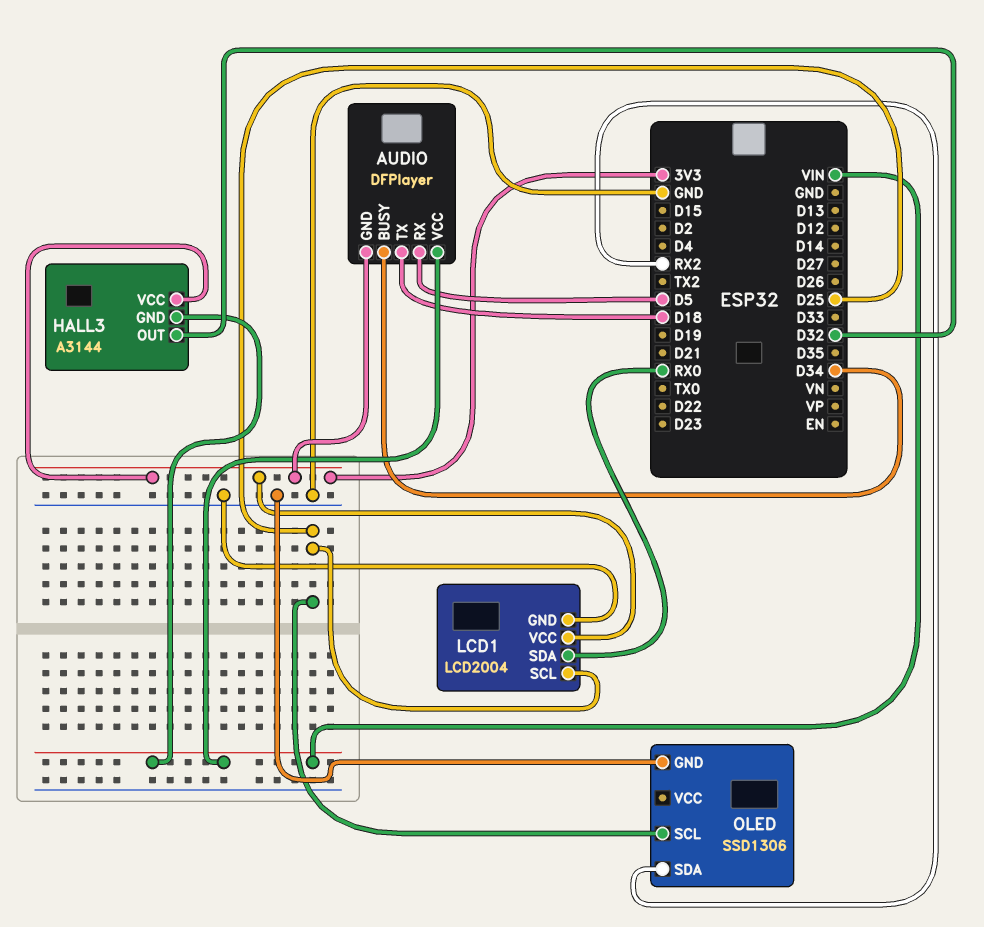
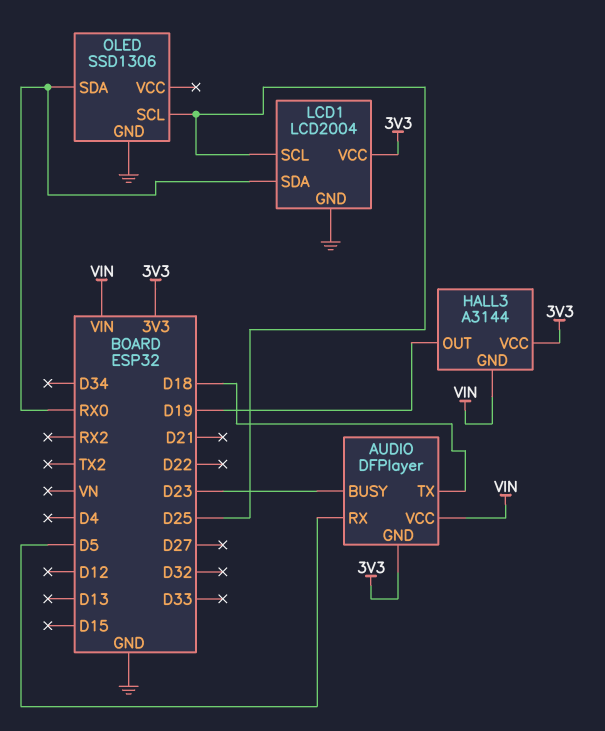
AUDIO pin BUSY: D34 -> D23
HALL3 pin OUT: D32 -> D19
OLED pin SDA: RX2 -> RX0

